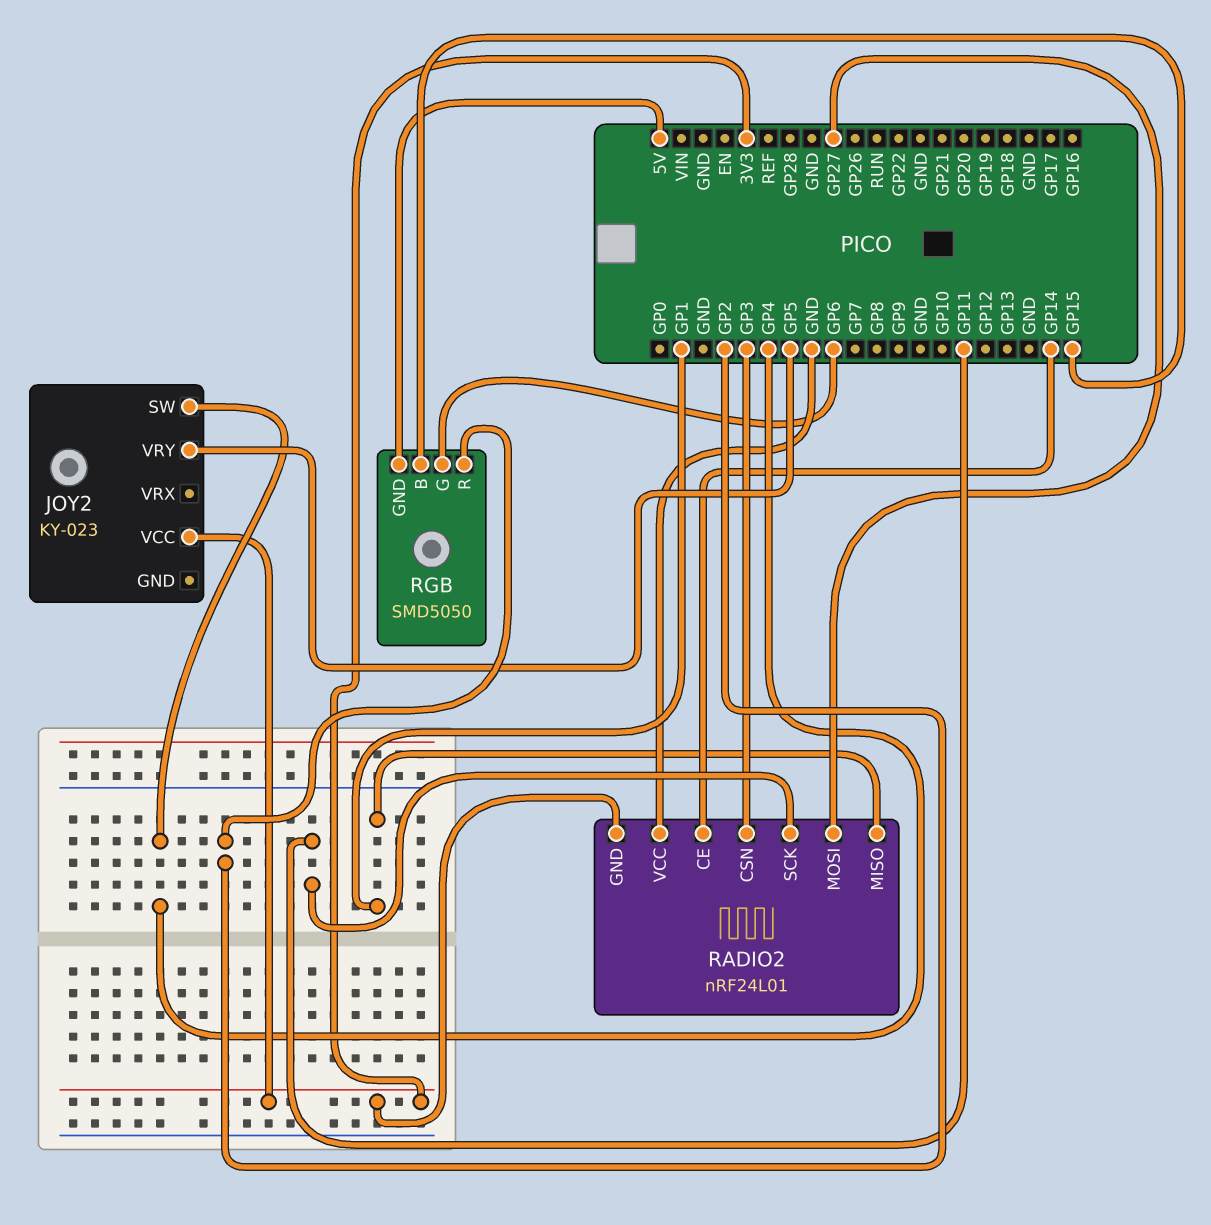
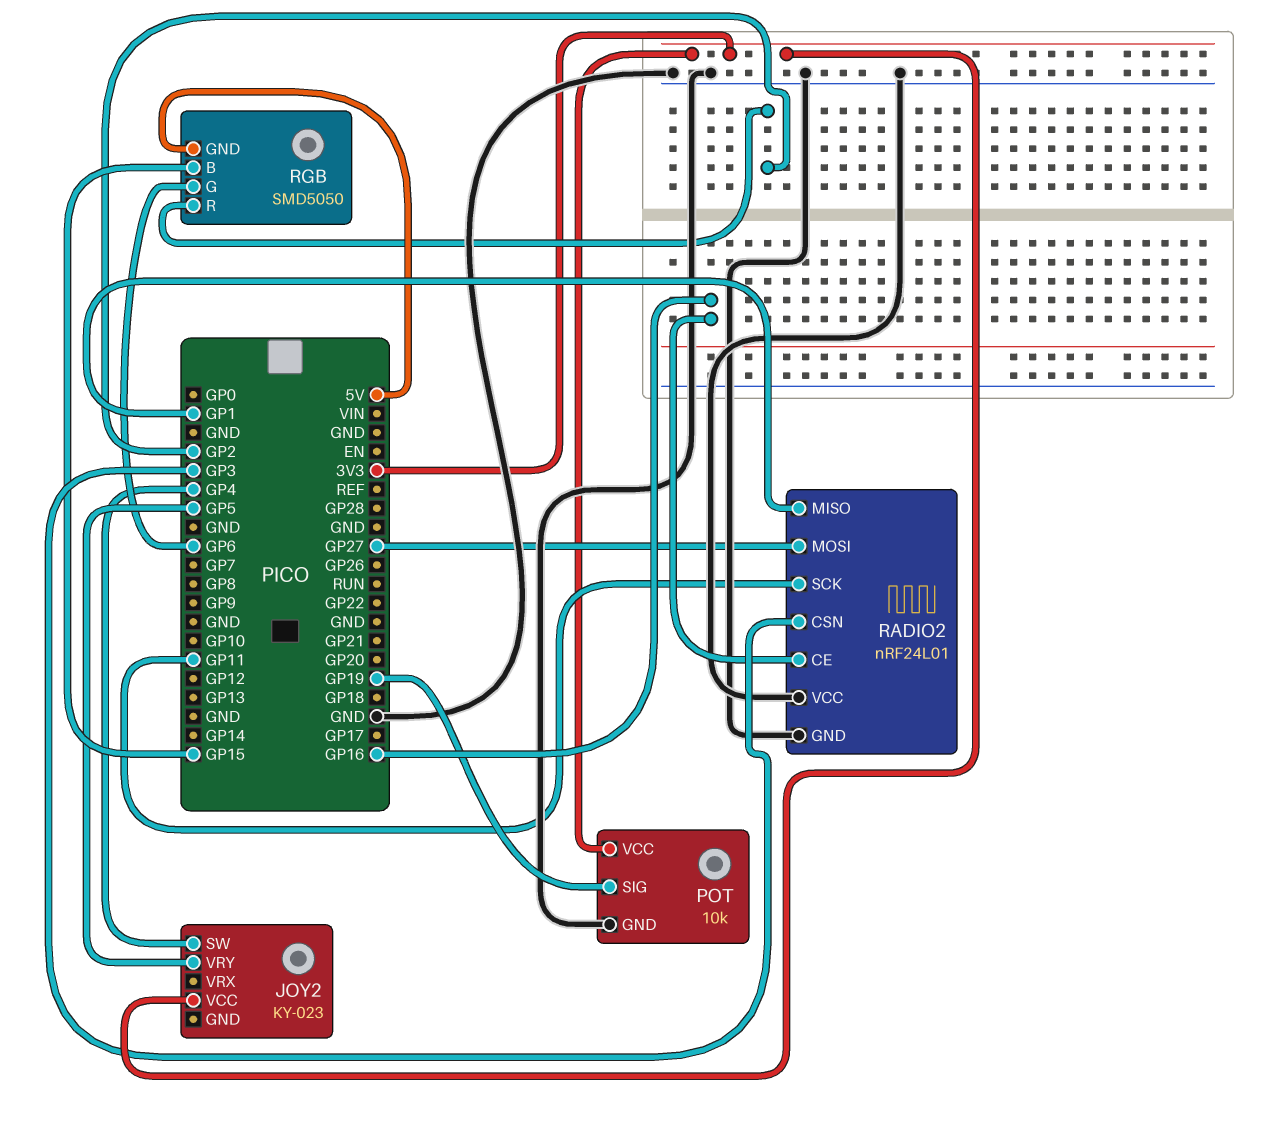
POT: none -> 10k
POT pin GND: none -> GND
POT pin SIG: none -> GP19
POT pin VCC: none -> 3V3
RADIO2 pin CE: GP14 -> GP16
RADIO2 pin GND: 3V3 -> GND

